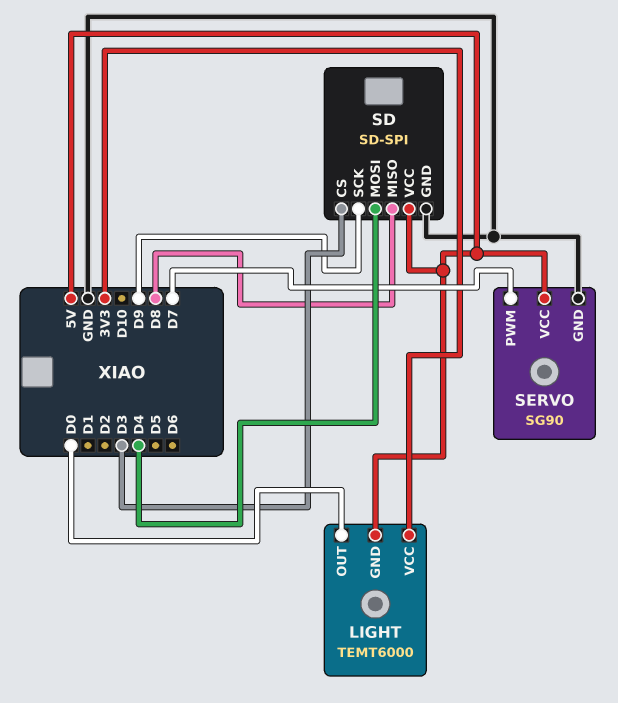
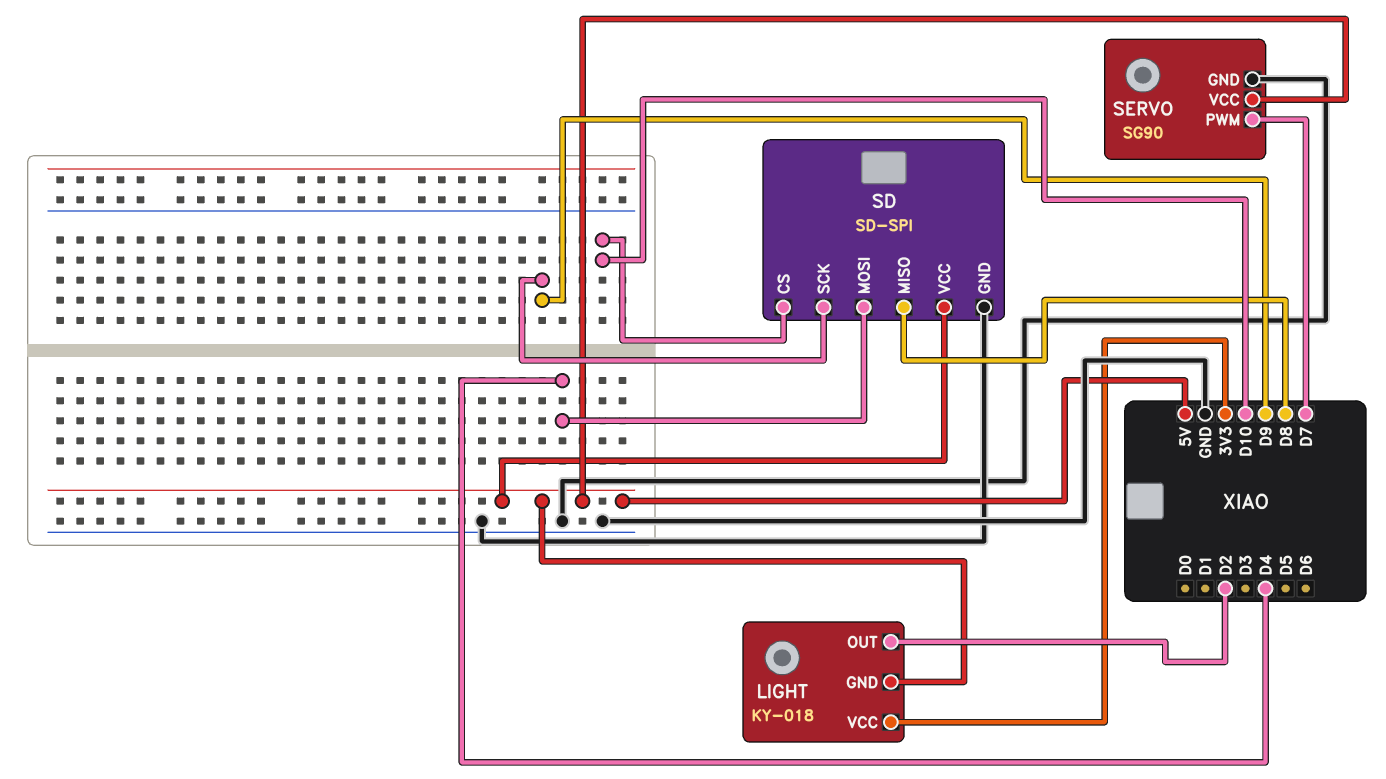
LIGHT: TEMT6000 -> KY-018
LIGHT pin OUT: D0 -> D2
SD pin CS: D3 -> D10

